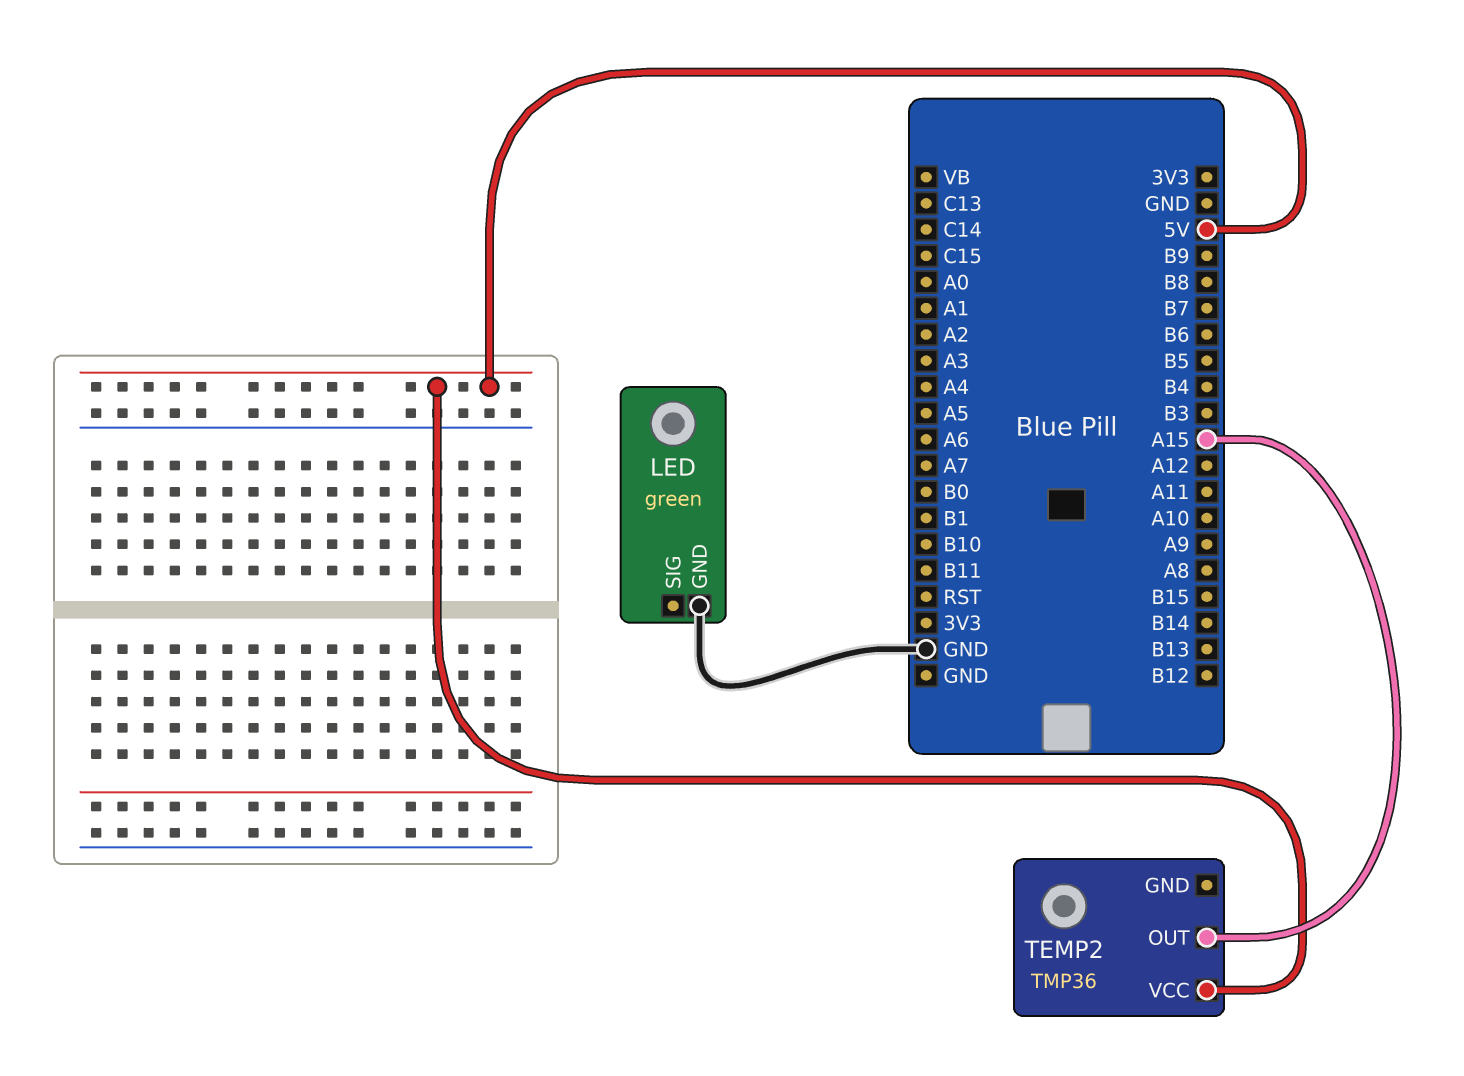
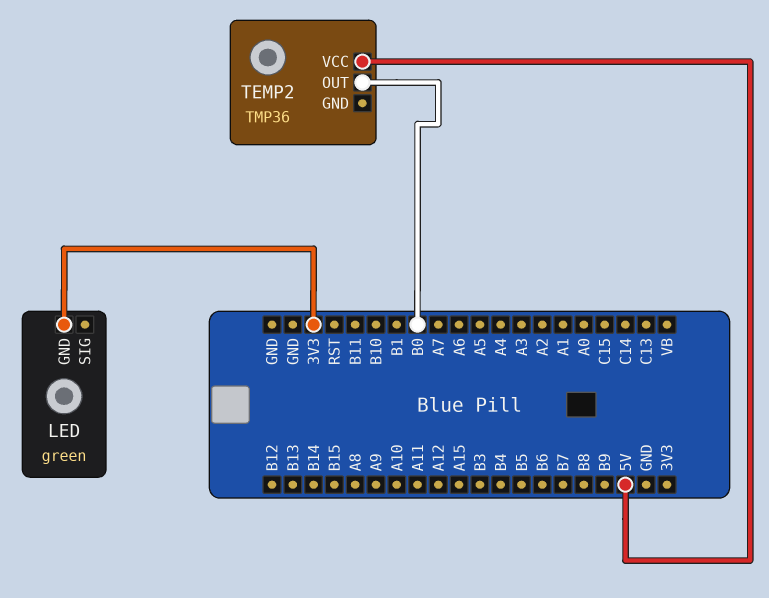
LED pin GND: GND -> 3V3
TEMP2 pin OUT: A15 -> B0

